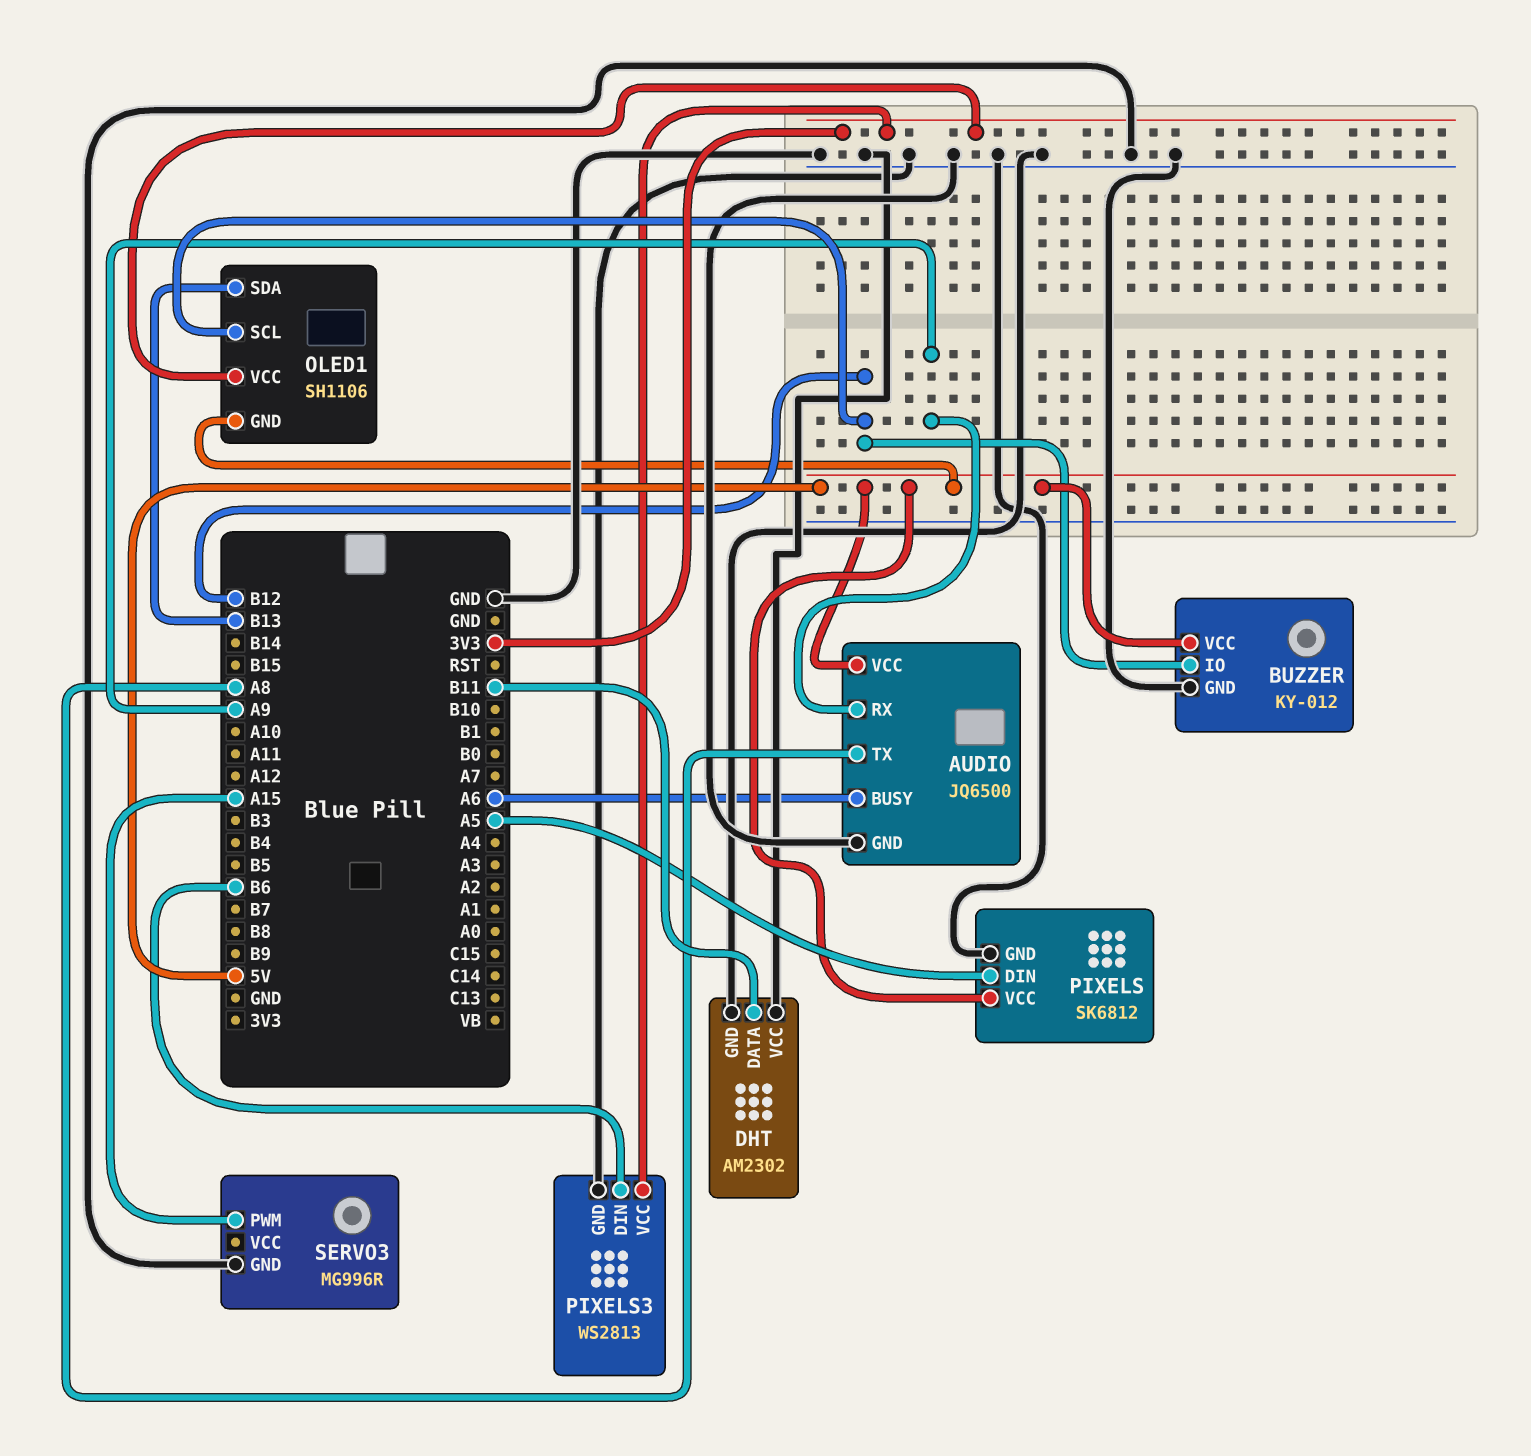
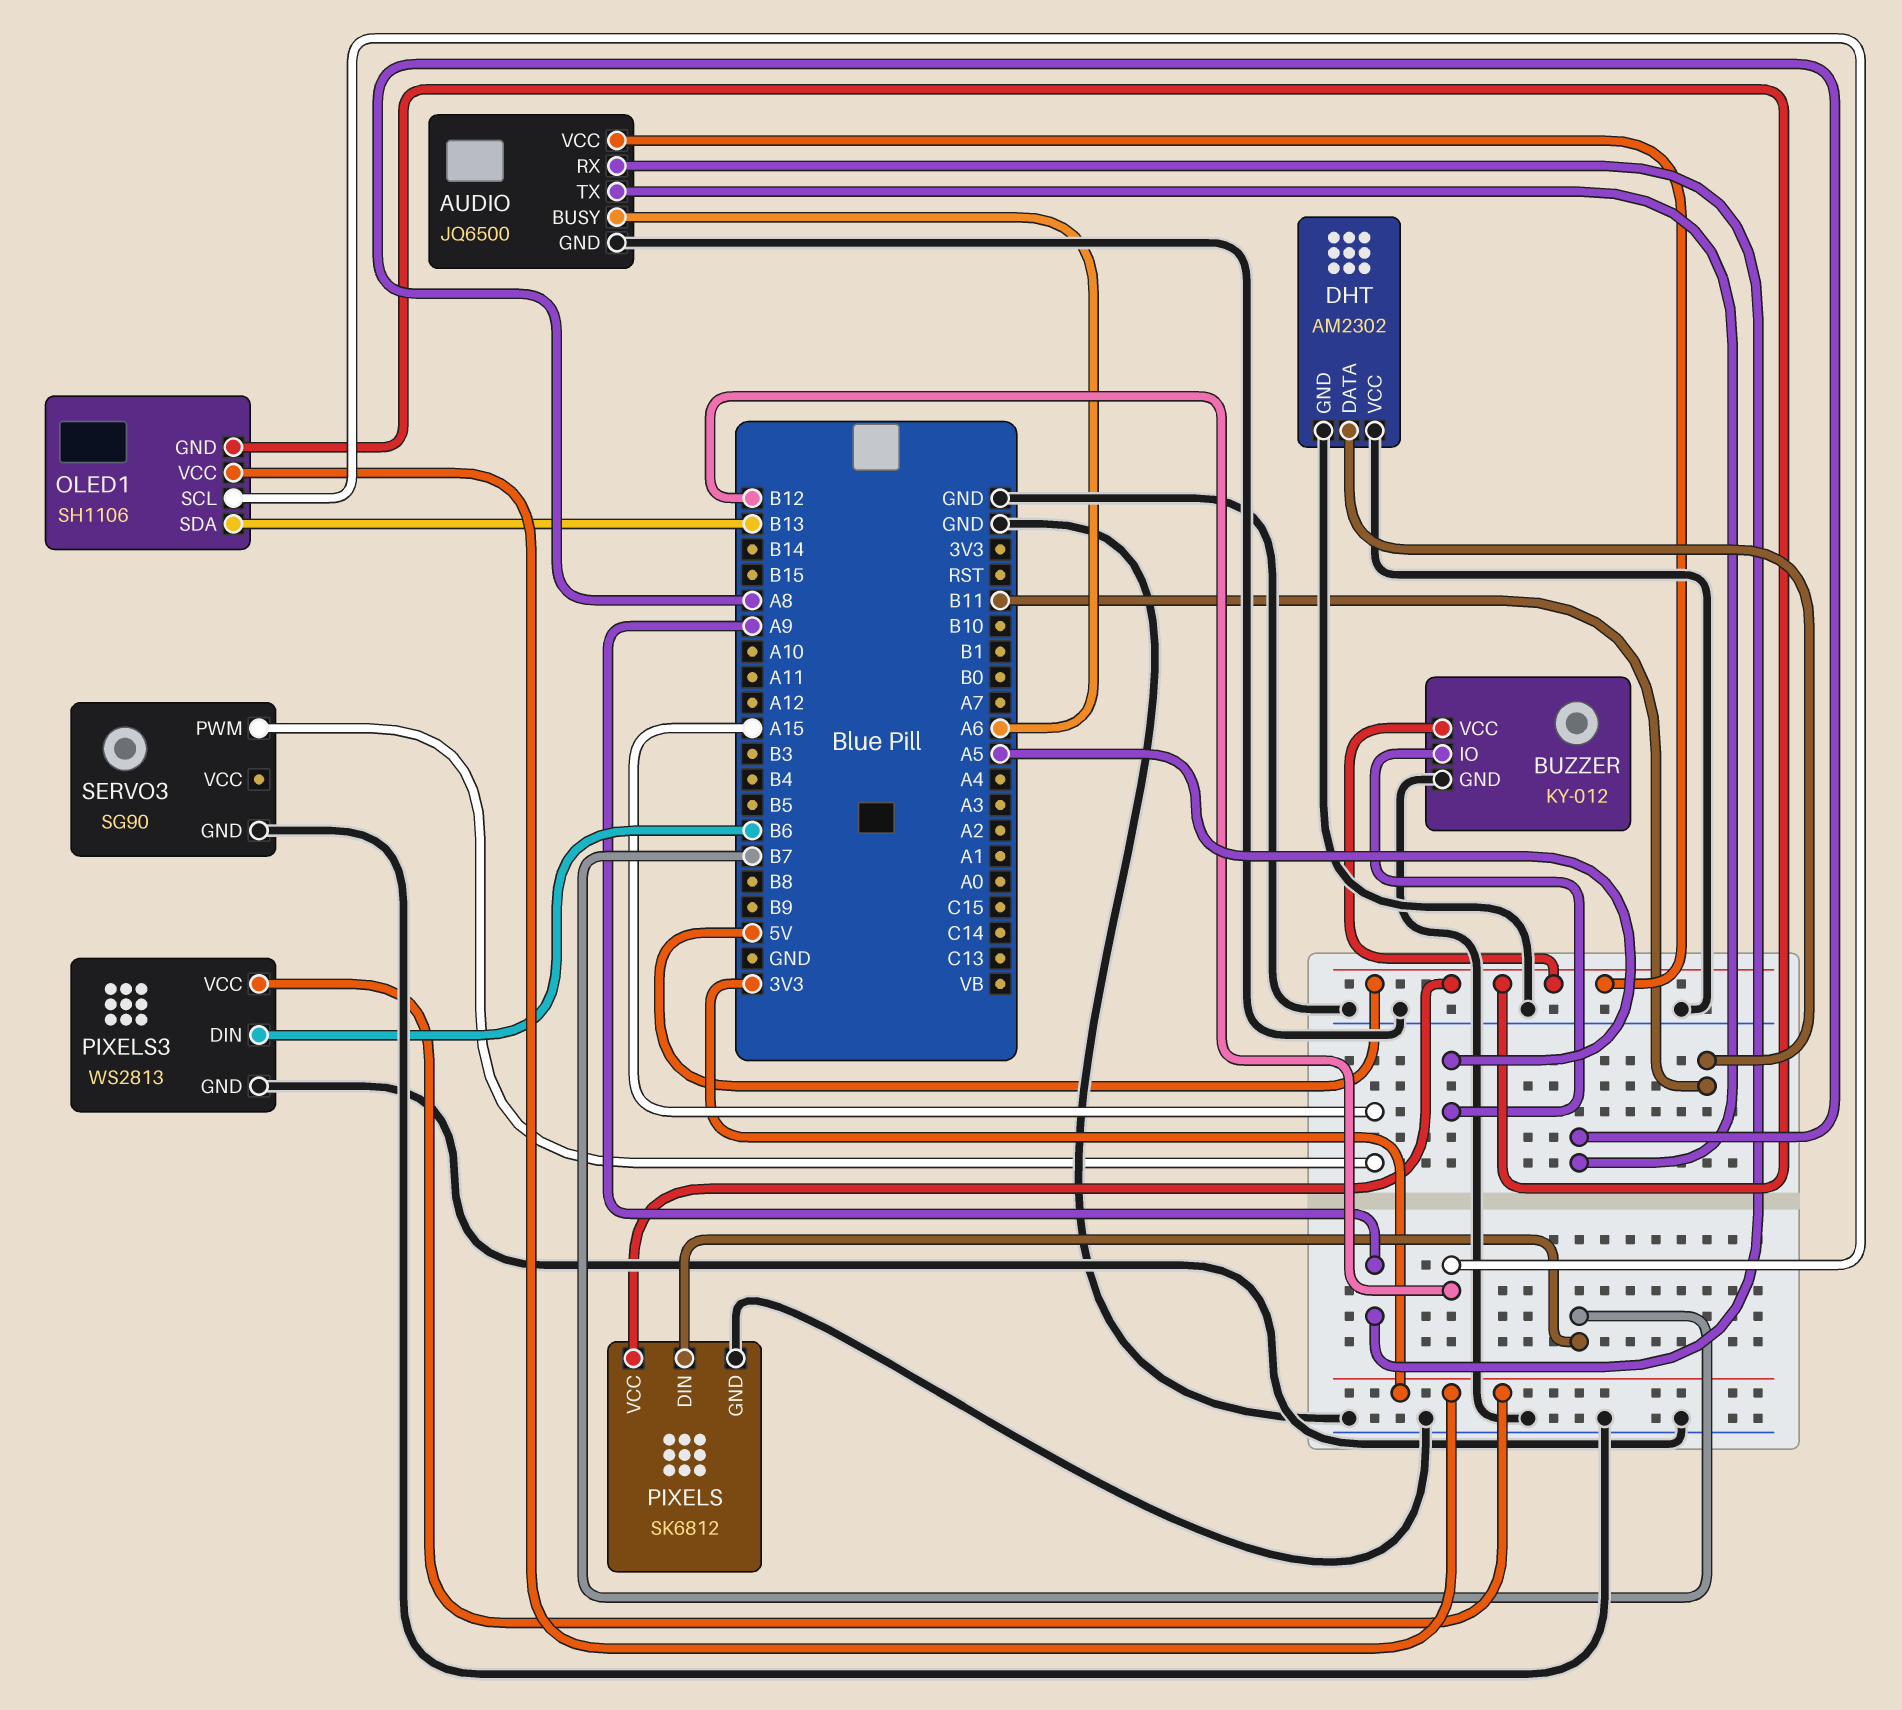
BUZZER pin IO: B12 -> A5
PIXELS pin DIN: A5 -> B7
SERVO3: MG996R -> SG90

